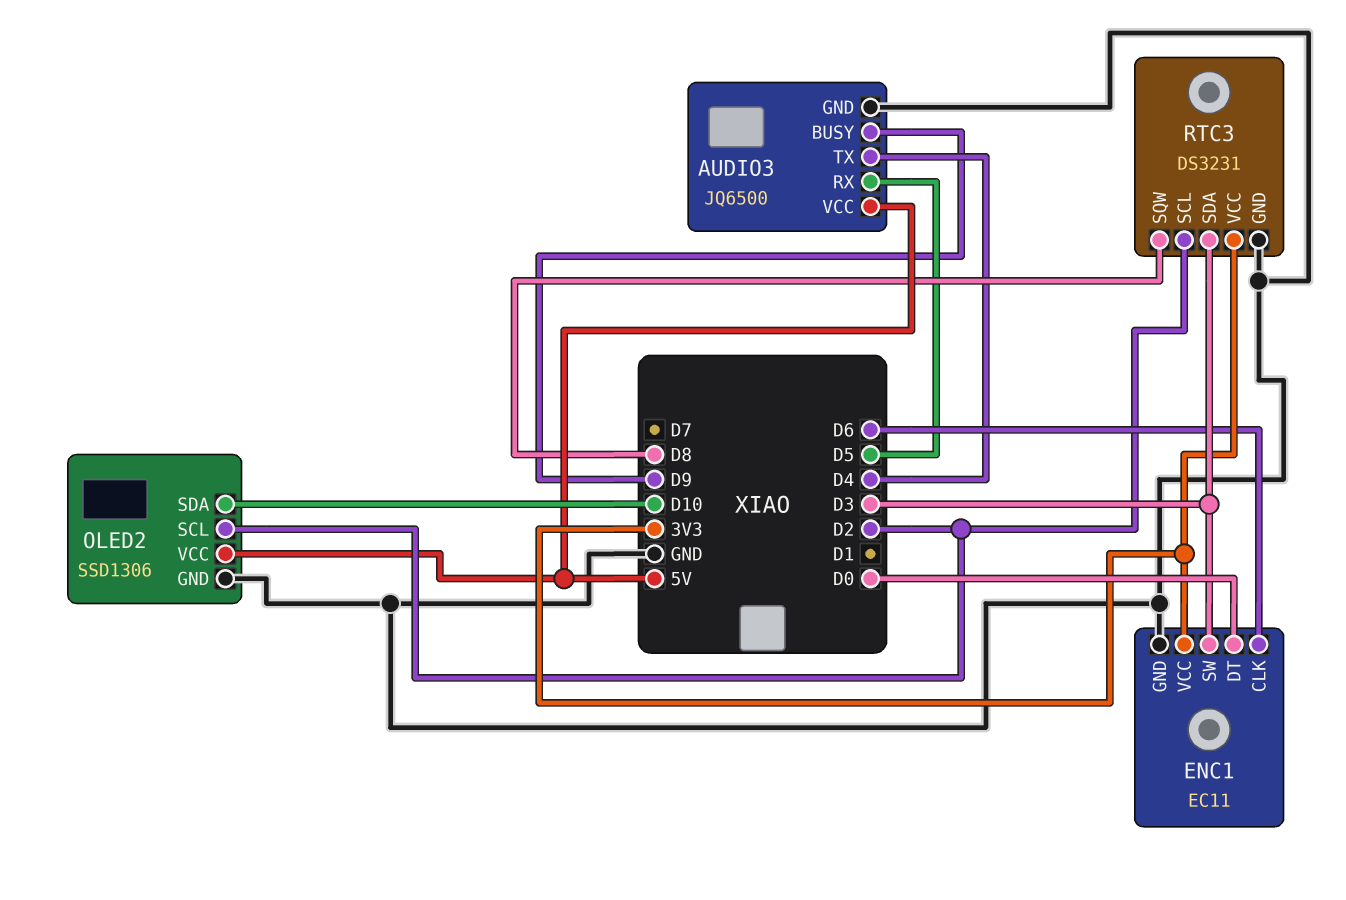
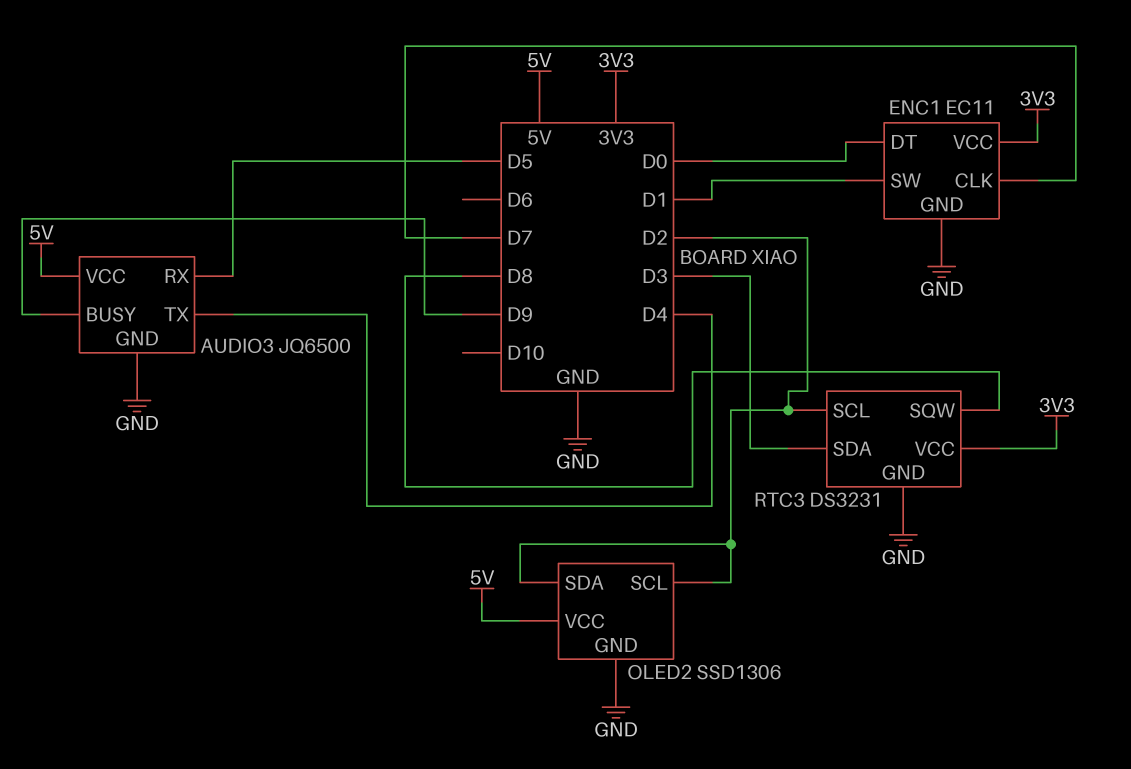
ENC1 pin CLK: D6 -> D7
ENC1 pin SW: D3 -> D1
OLED2 pin SDA: D10 -> D2

